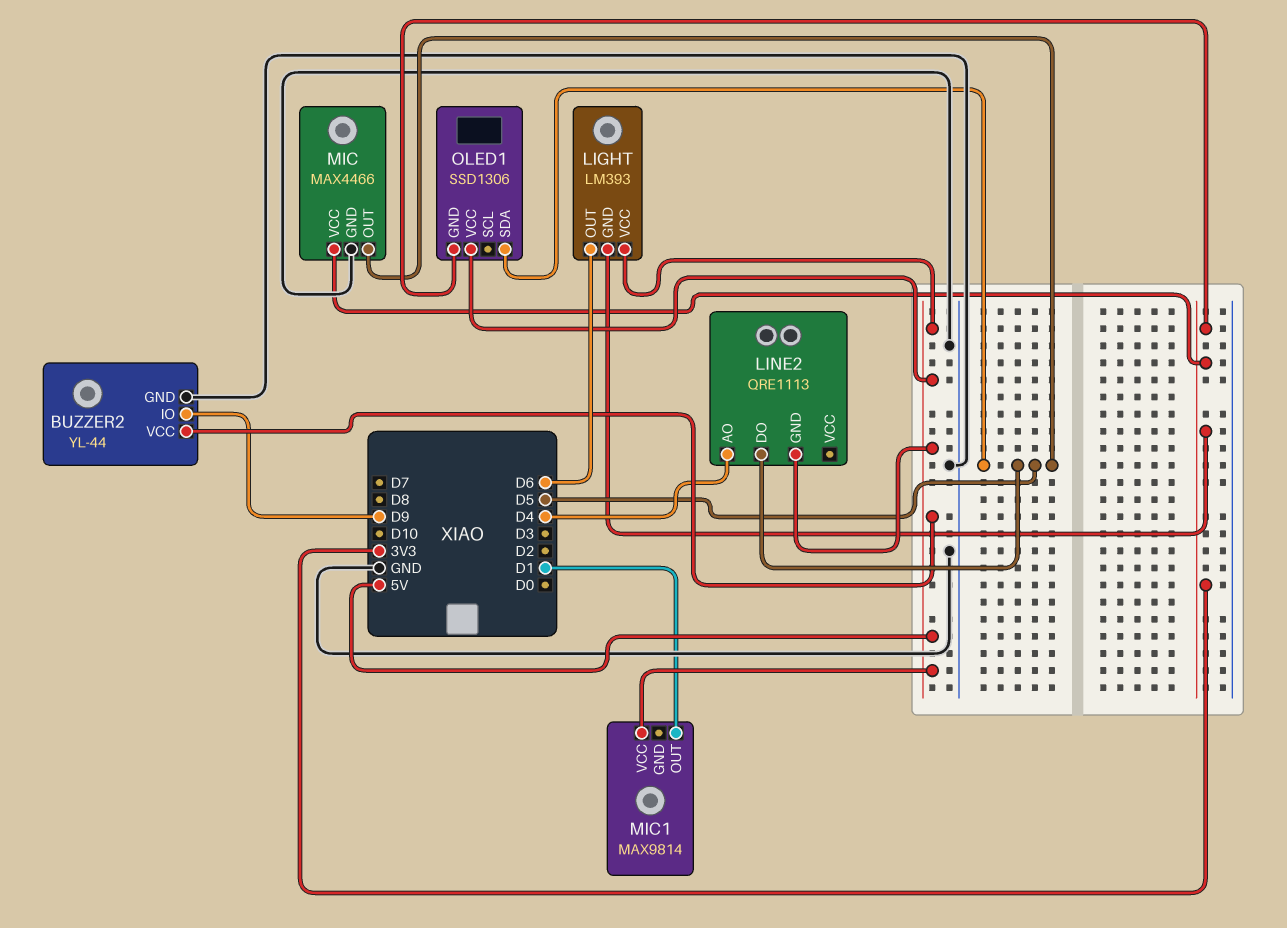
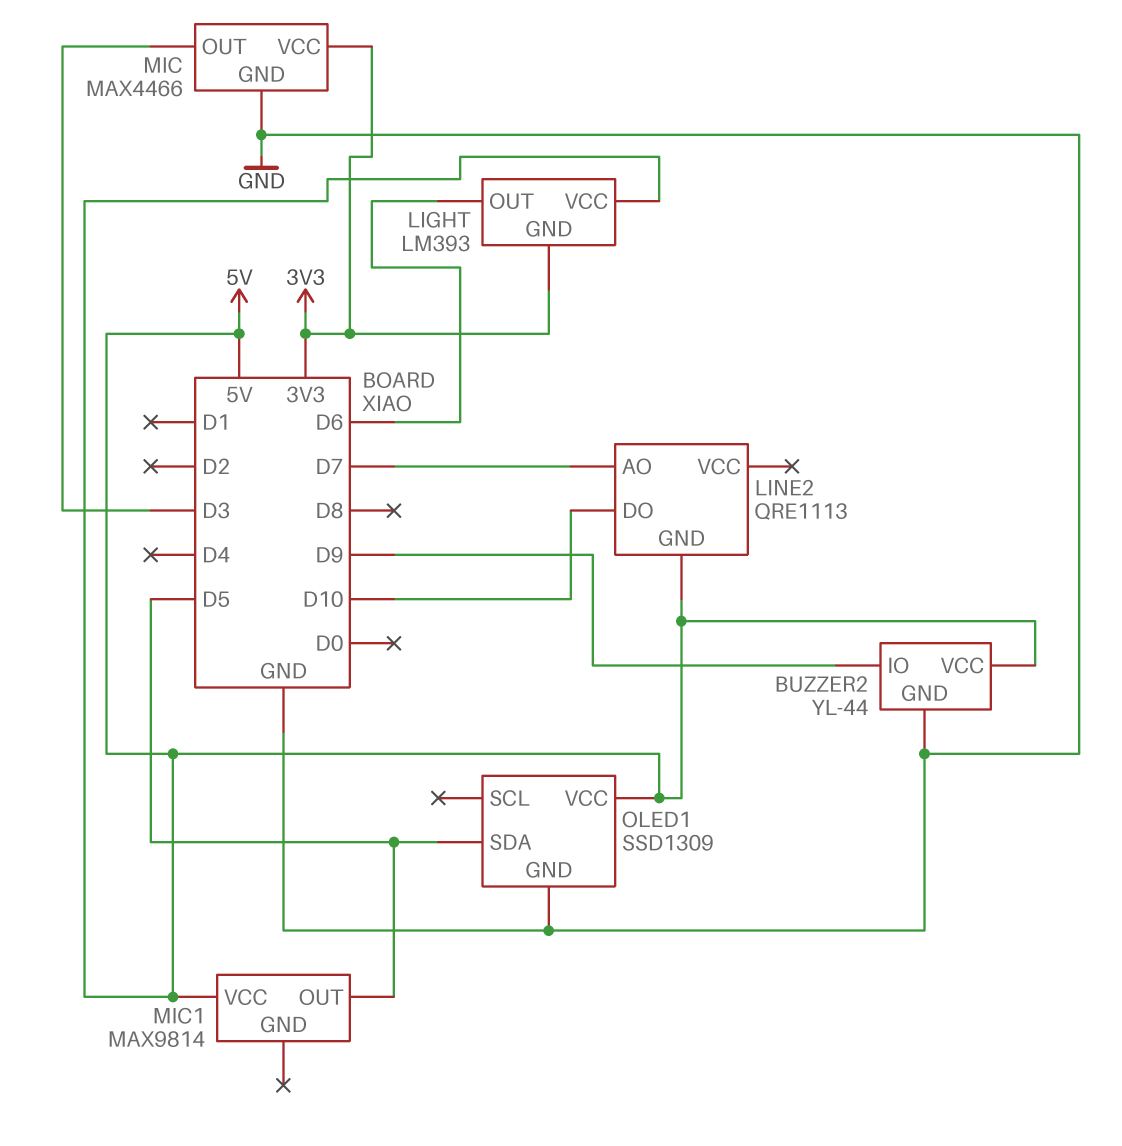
LINE2 pin AO: D4 -> D7
LINE2 pin DO: D5 -> D10
MIC pin OUT: D5 -> D3
MIC1 pin OUT: D1 -> D5
OLED1: SSD1306 -> SSD1309
OLED1 pin GND: 3V3 -> GND

